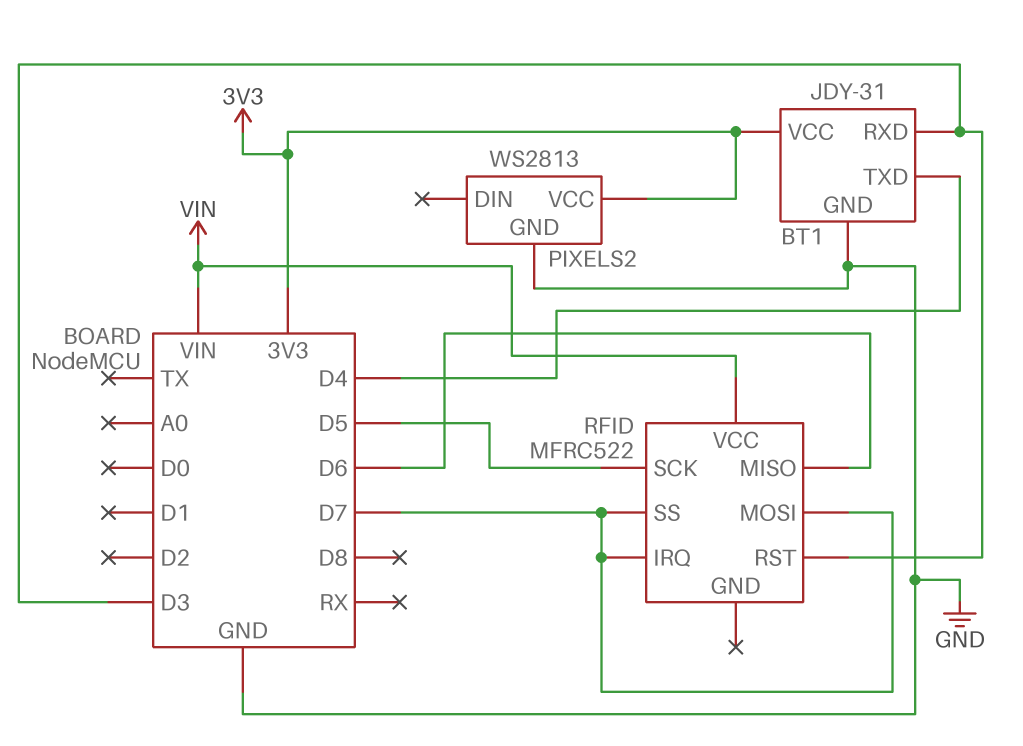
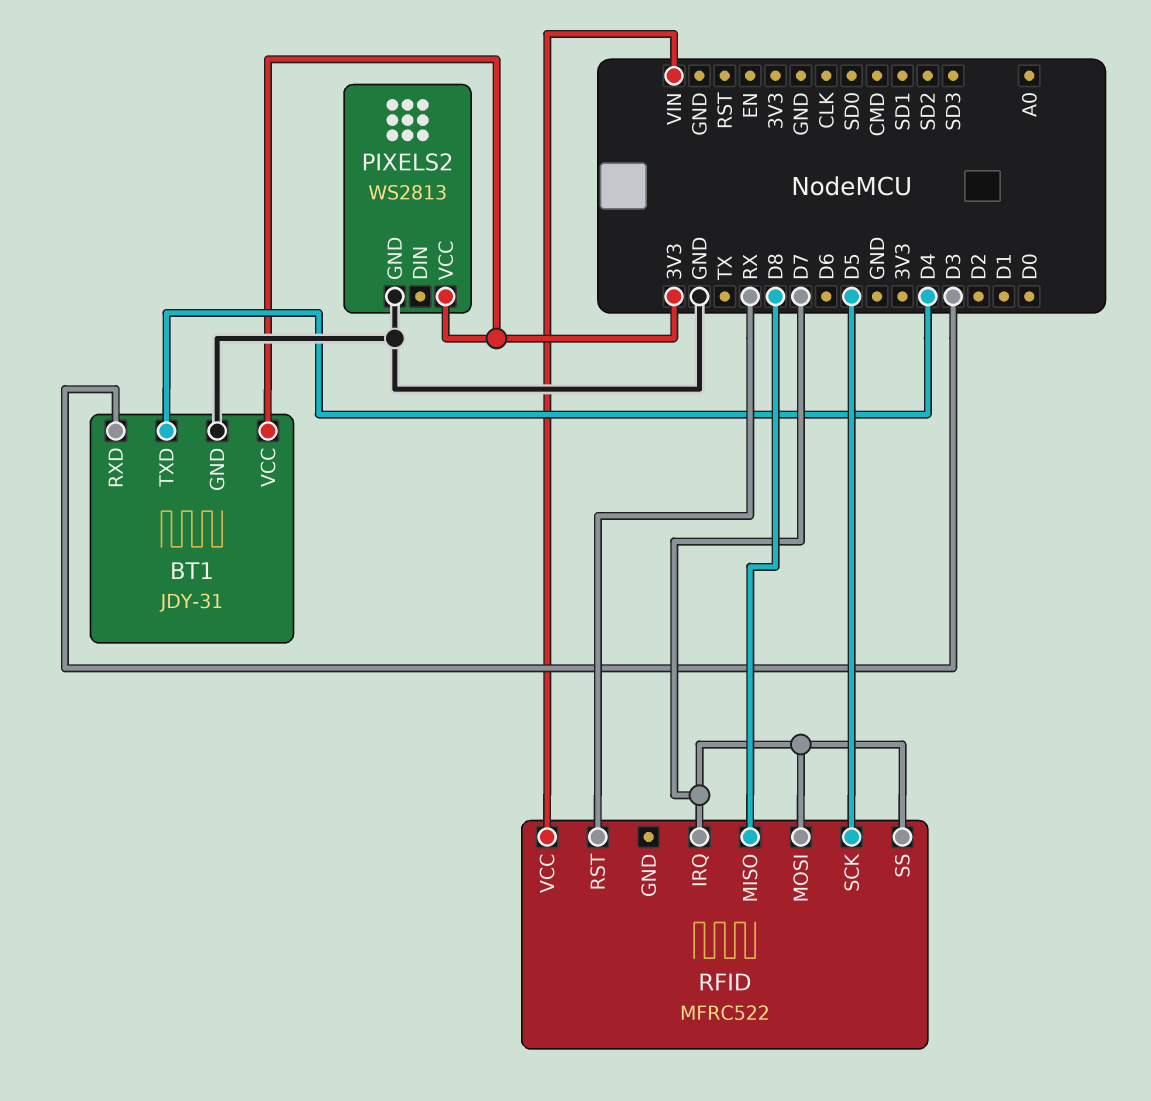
RFID pin MISO: D6 -> D8
RFID pin RST: D3 -> RX

